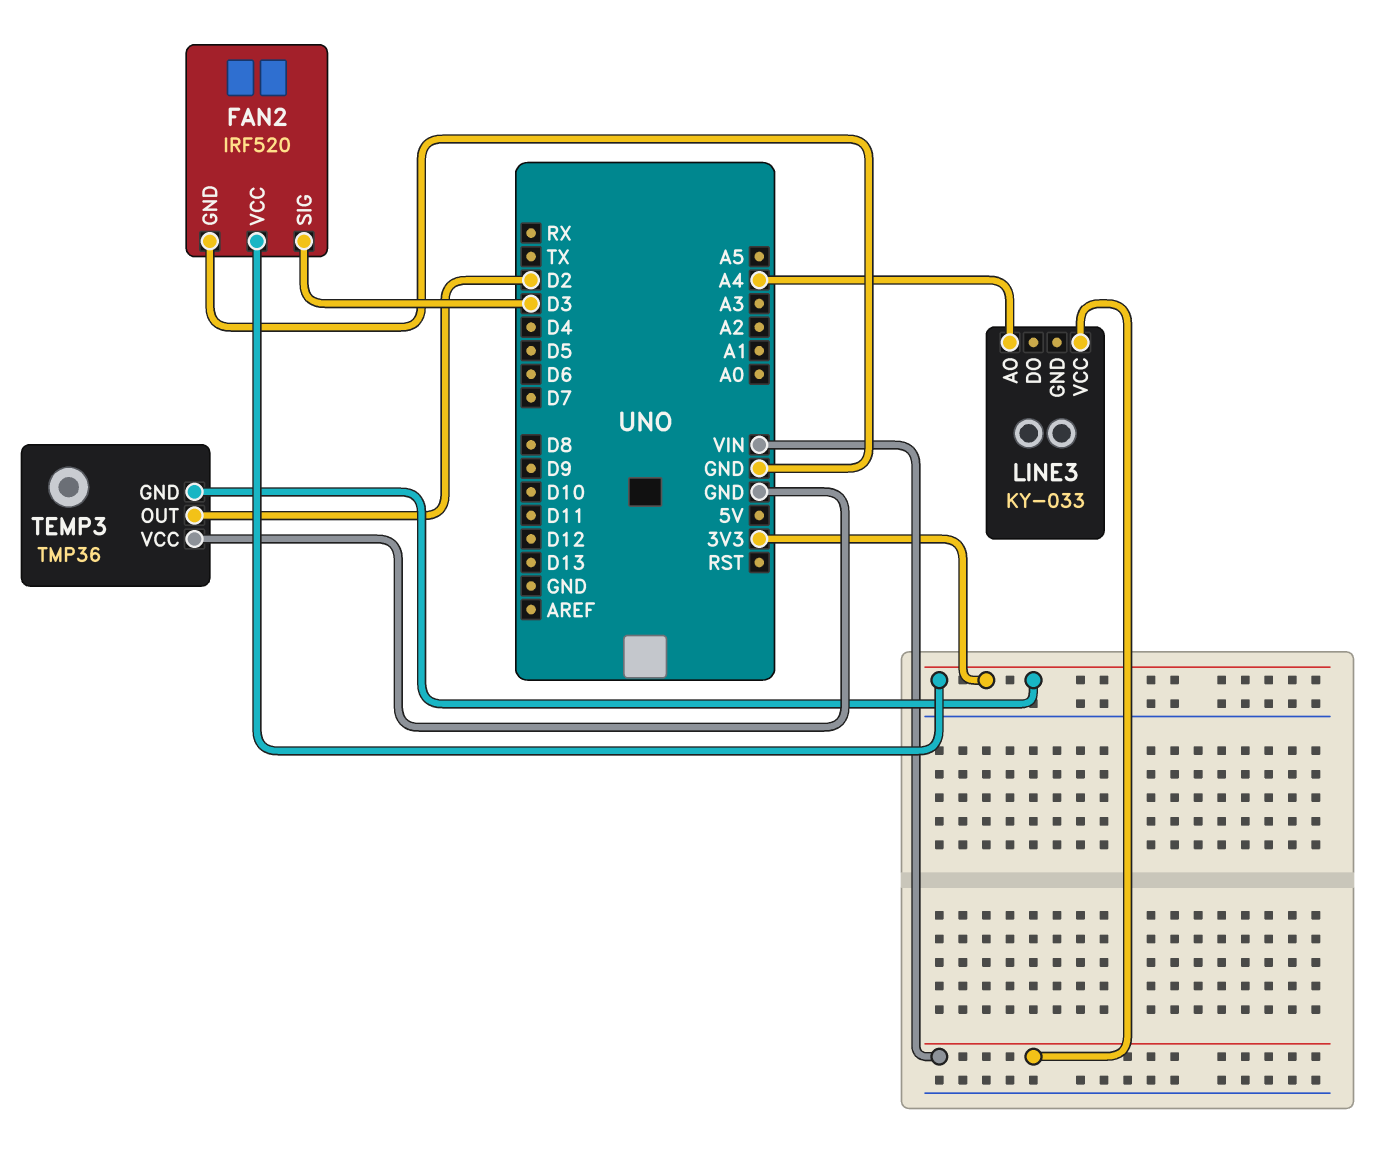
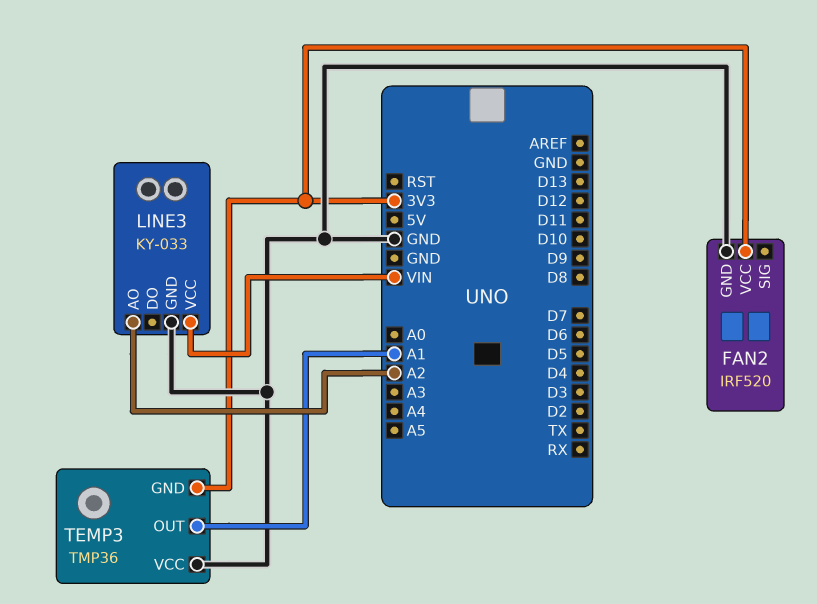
FAN2 pin SIG: D3 -> none
LINE3 pin AO: A4 -> A2
LINE3 pin GND: none -> GND
TEMP3 pin OUT: D2 -> A1

